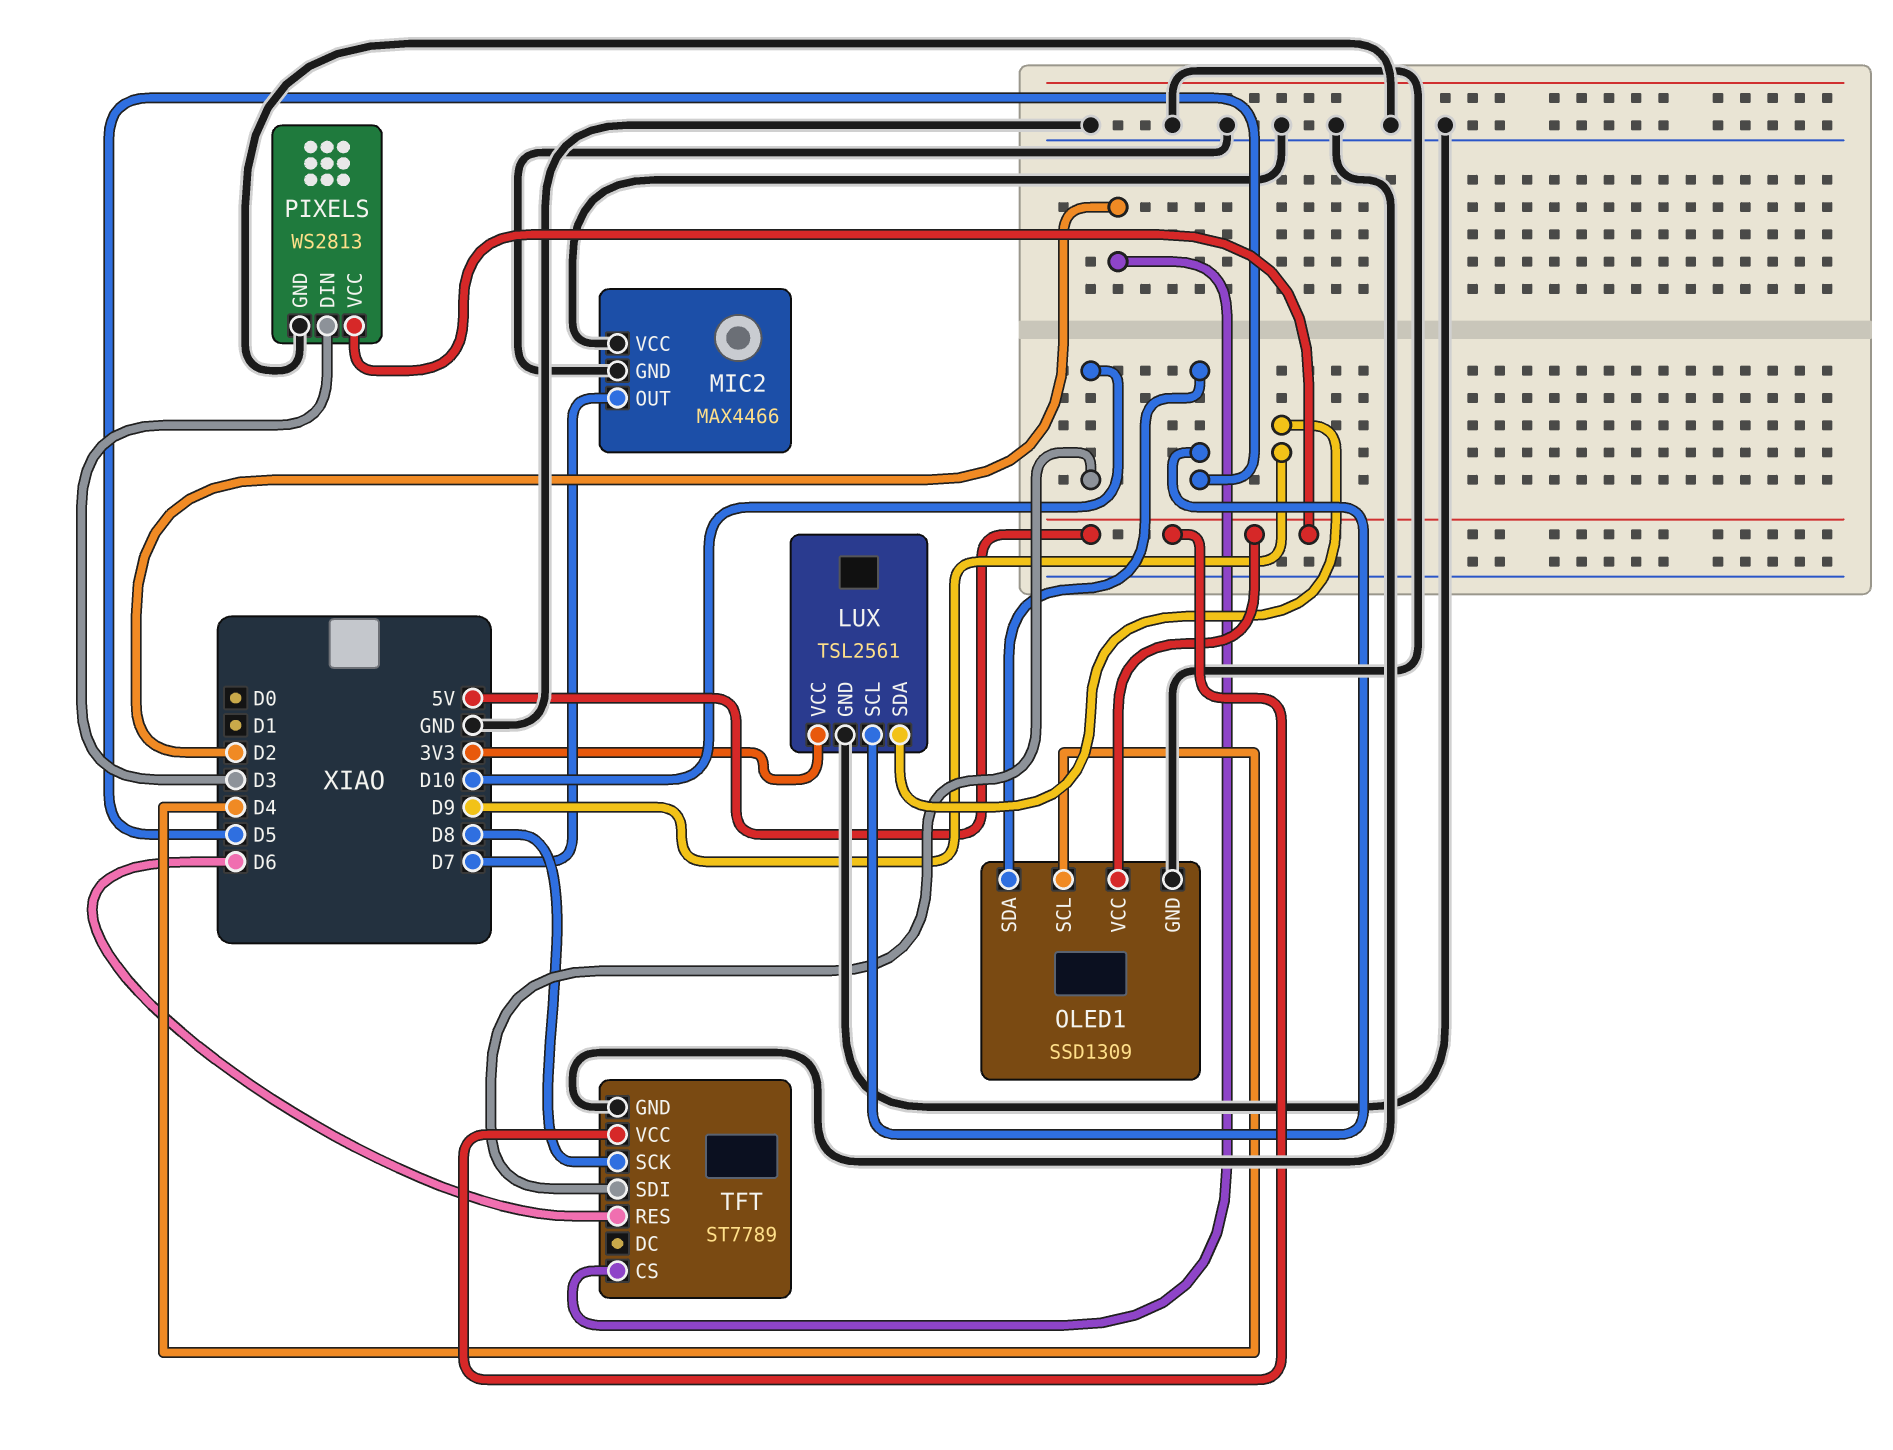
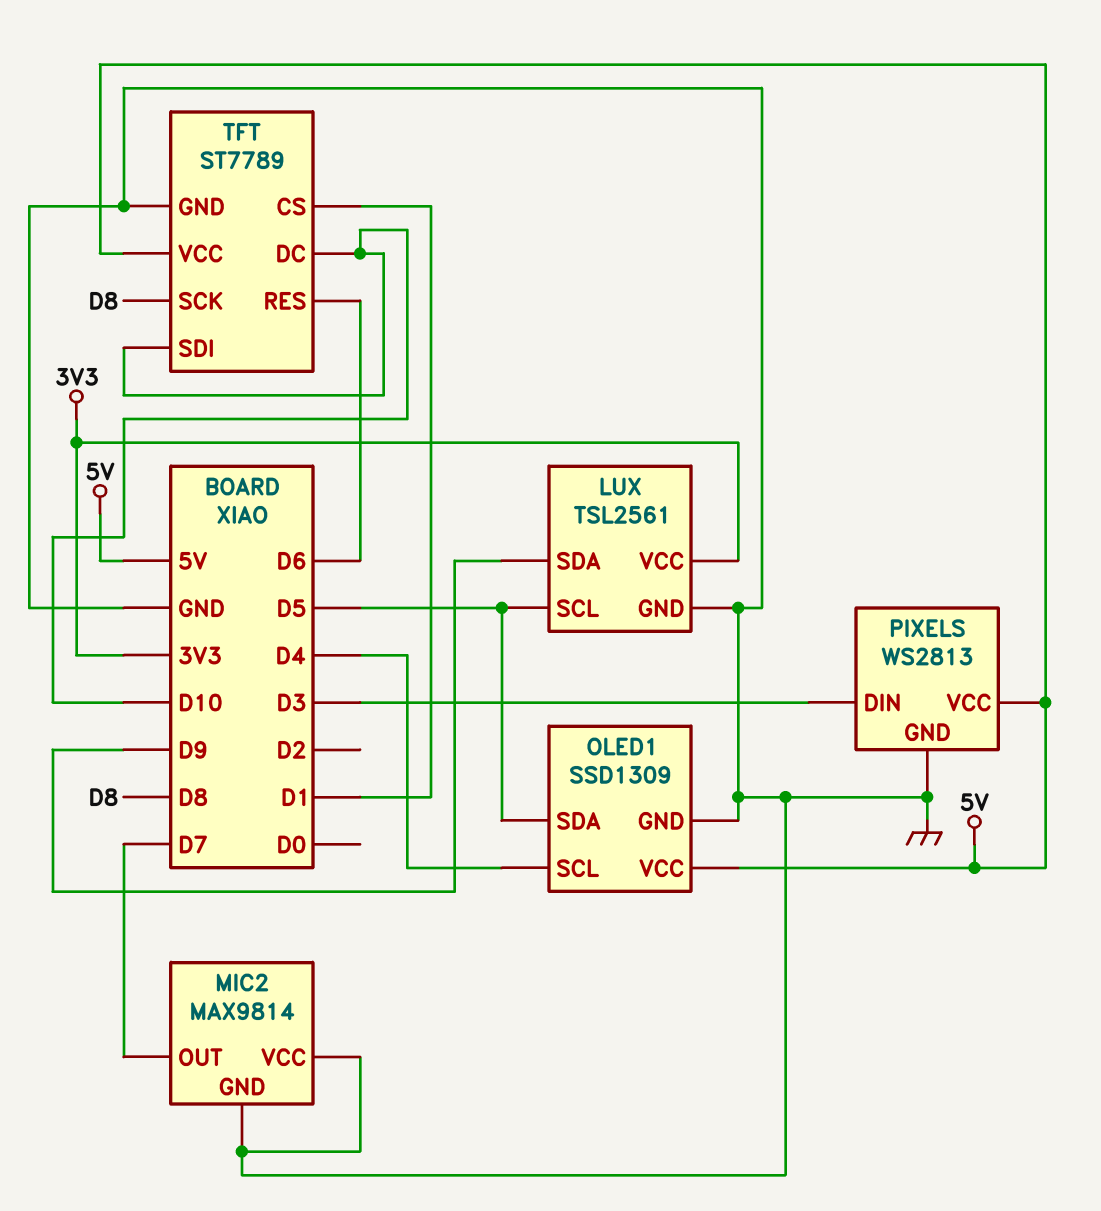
MIC2: MAX4466 -> MAX9814
TFT pin CS: D2 -> D1
TFT pin DC: none -> D10

